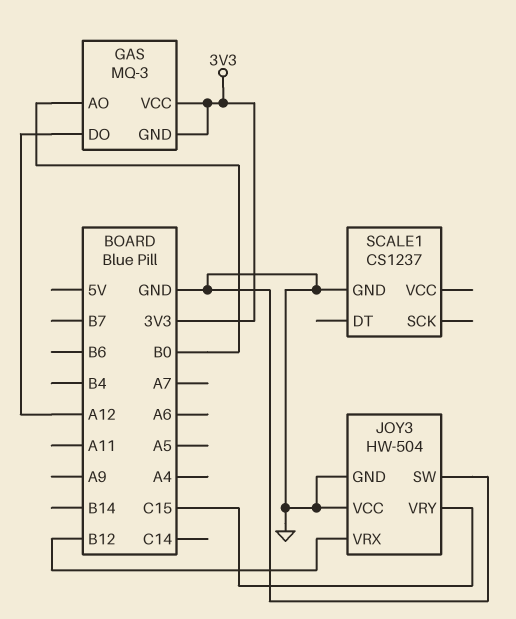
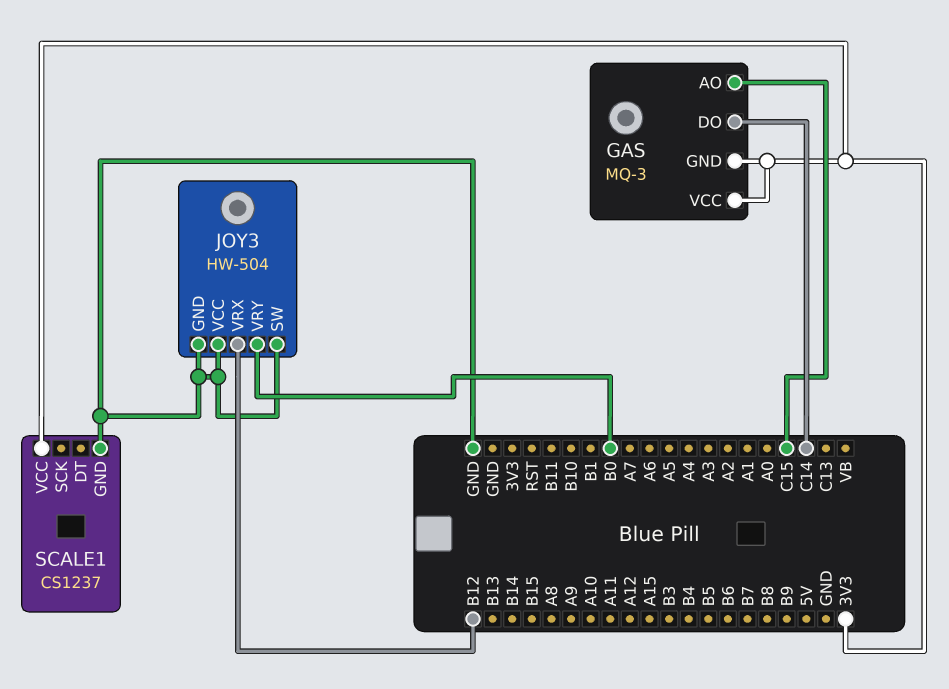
GAS pin AO: B0 -> C15
GAS pin DO: A12 -> C14
JOY3 pin VRY: C15 -> B0
SCALE1 pin VCC: none -> 3V3

